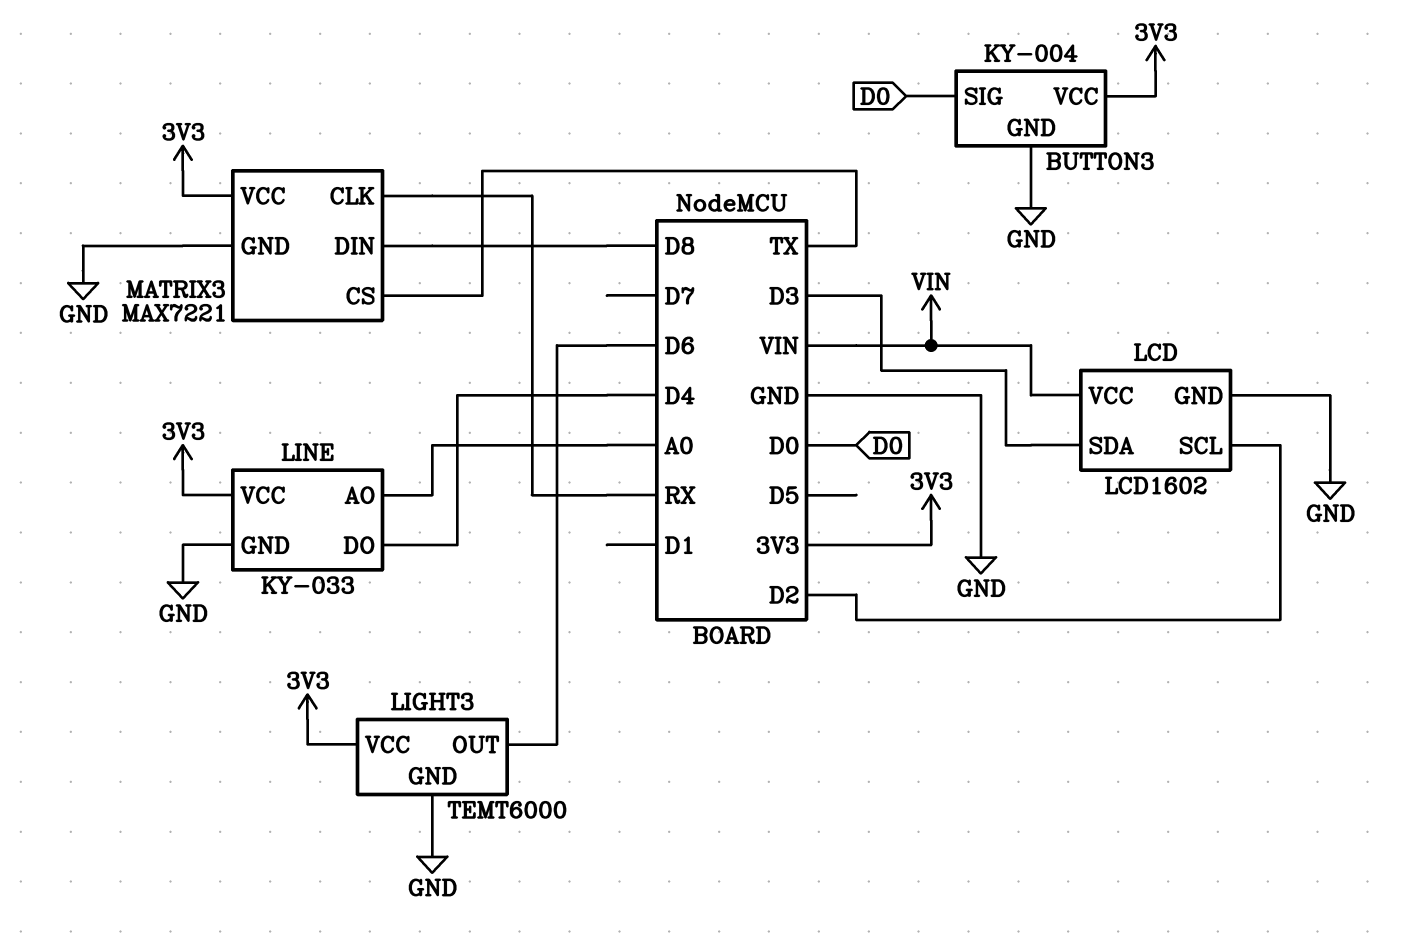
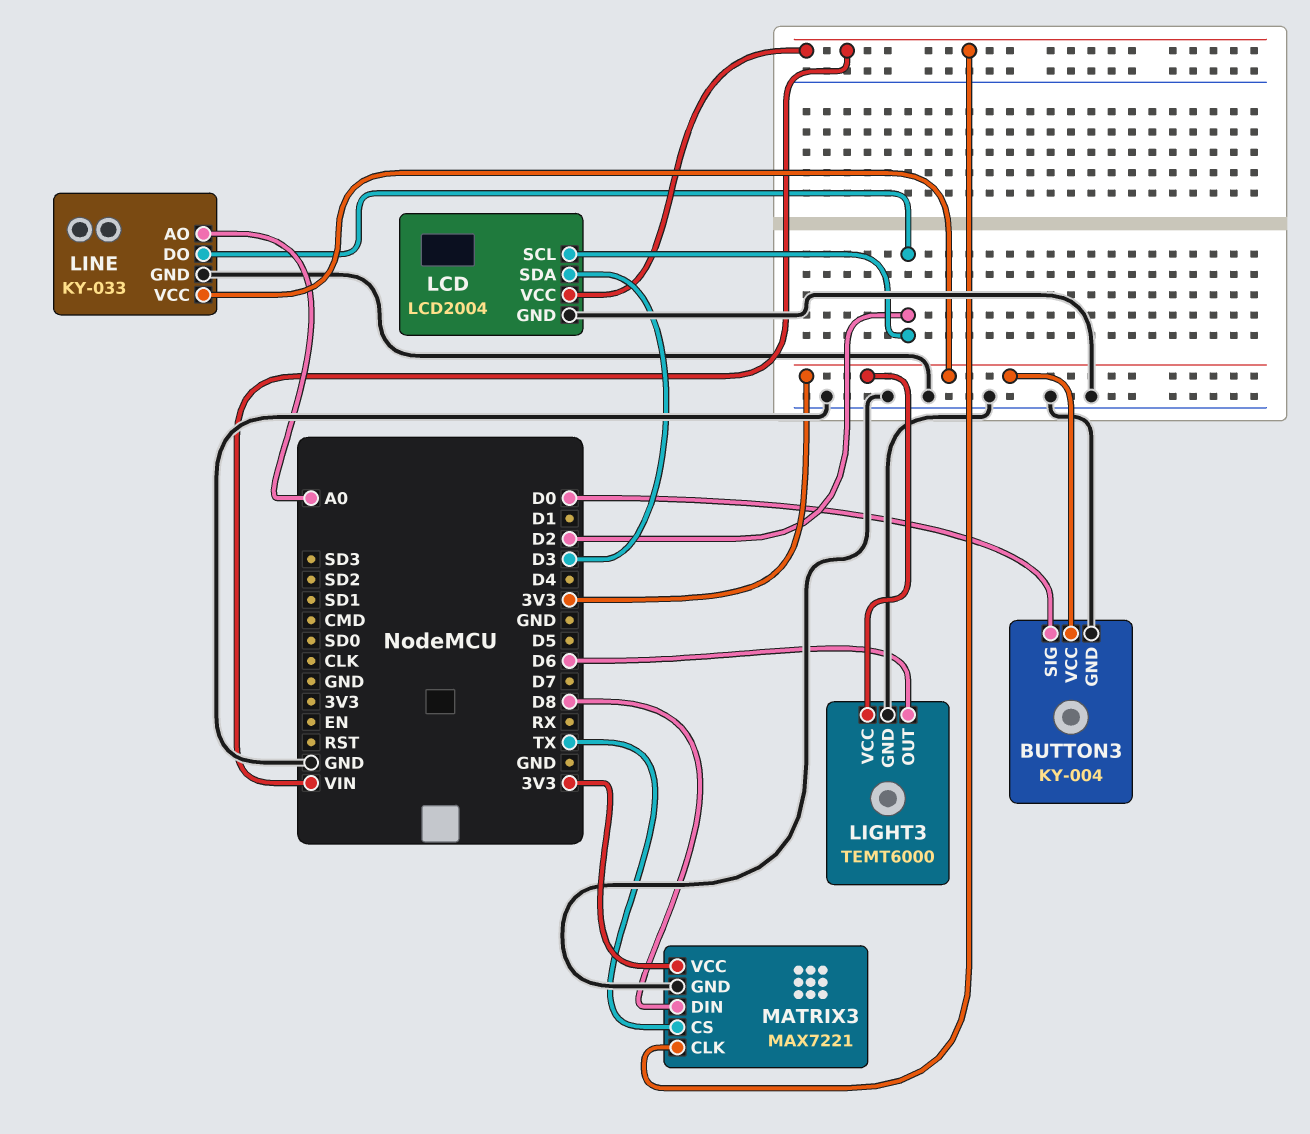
LCD: LCD1602 -> LCD2004
LINE pin DO: D4 -> D2
MATRIX3 pin CLK: RX -> VIN

